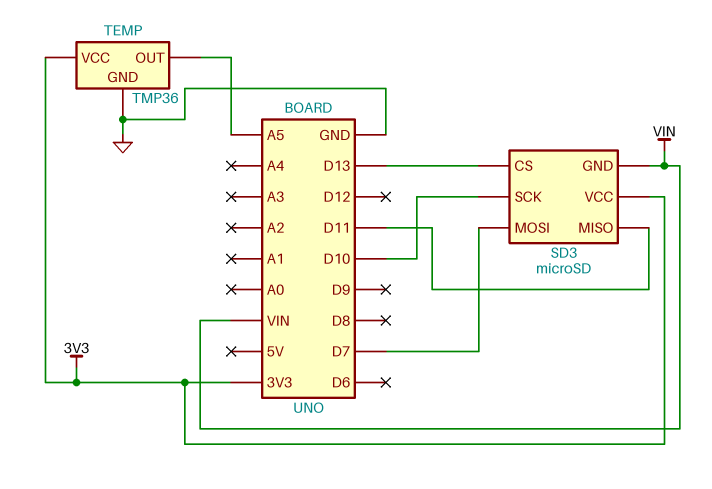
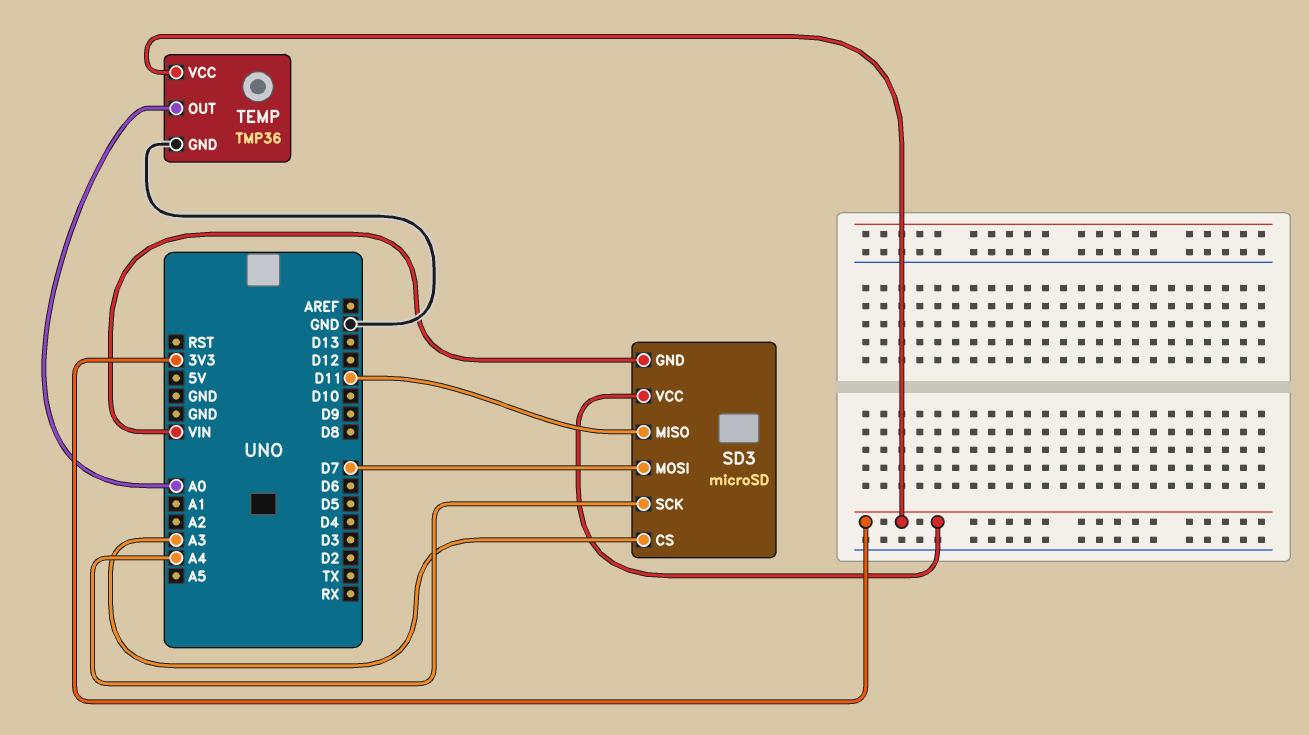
SD3 pin CS: D13 -> A3
SD3 pin SCK: D10 -> A4
TEMP pin OUT: A5 -> A0

